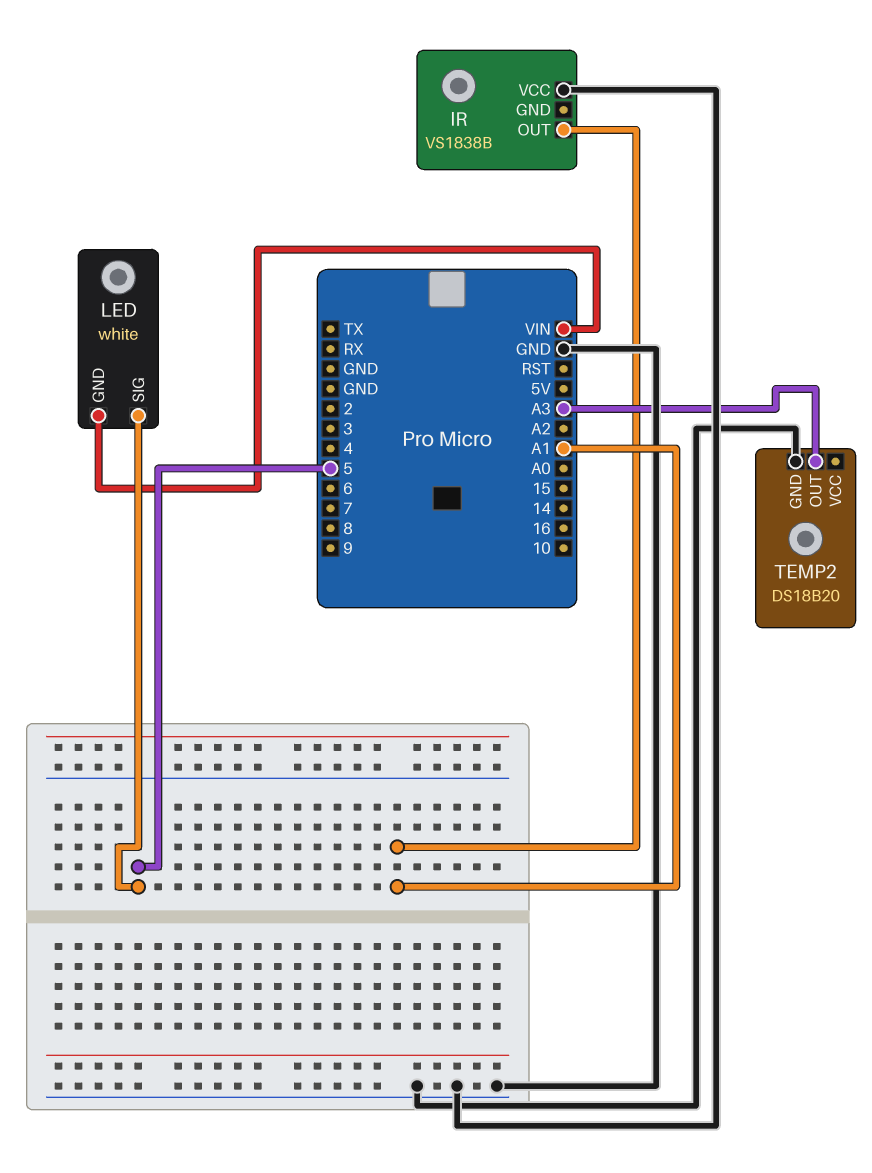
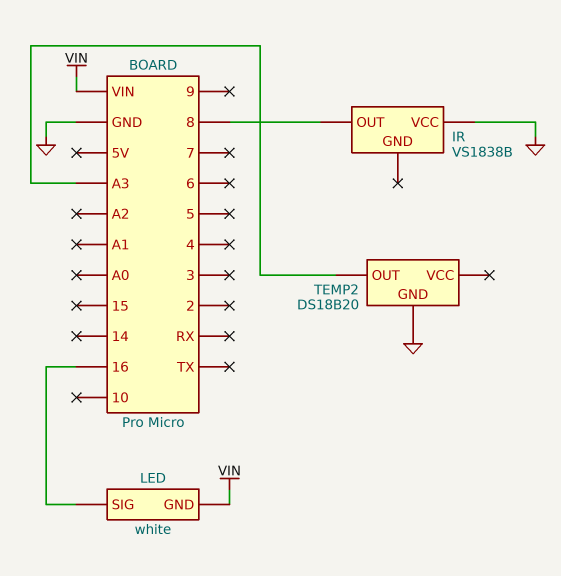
IR pin OUT: A1 -> 8
LED pin SIG: 5 -> 16

